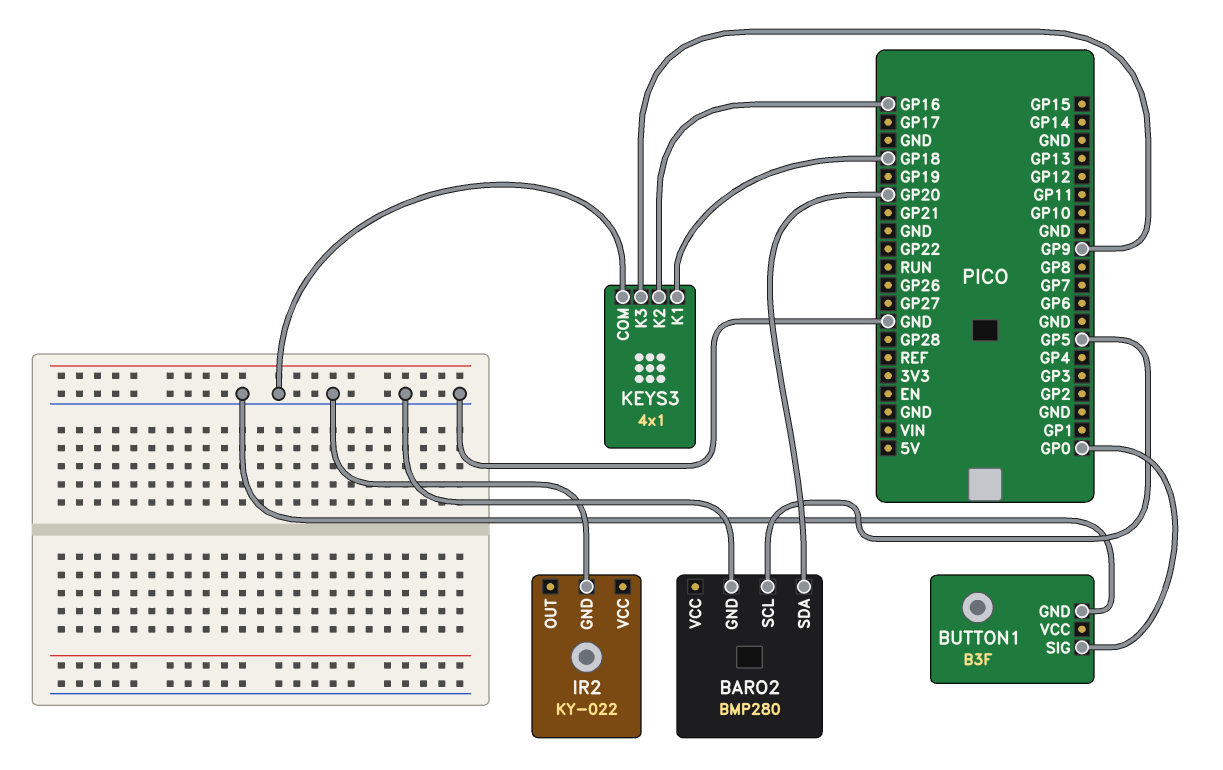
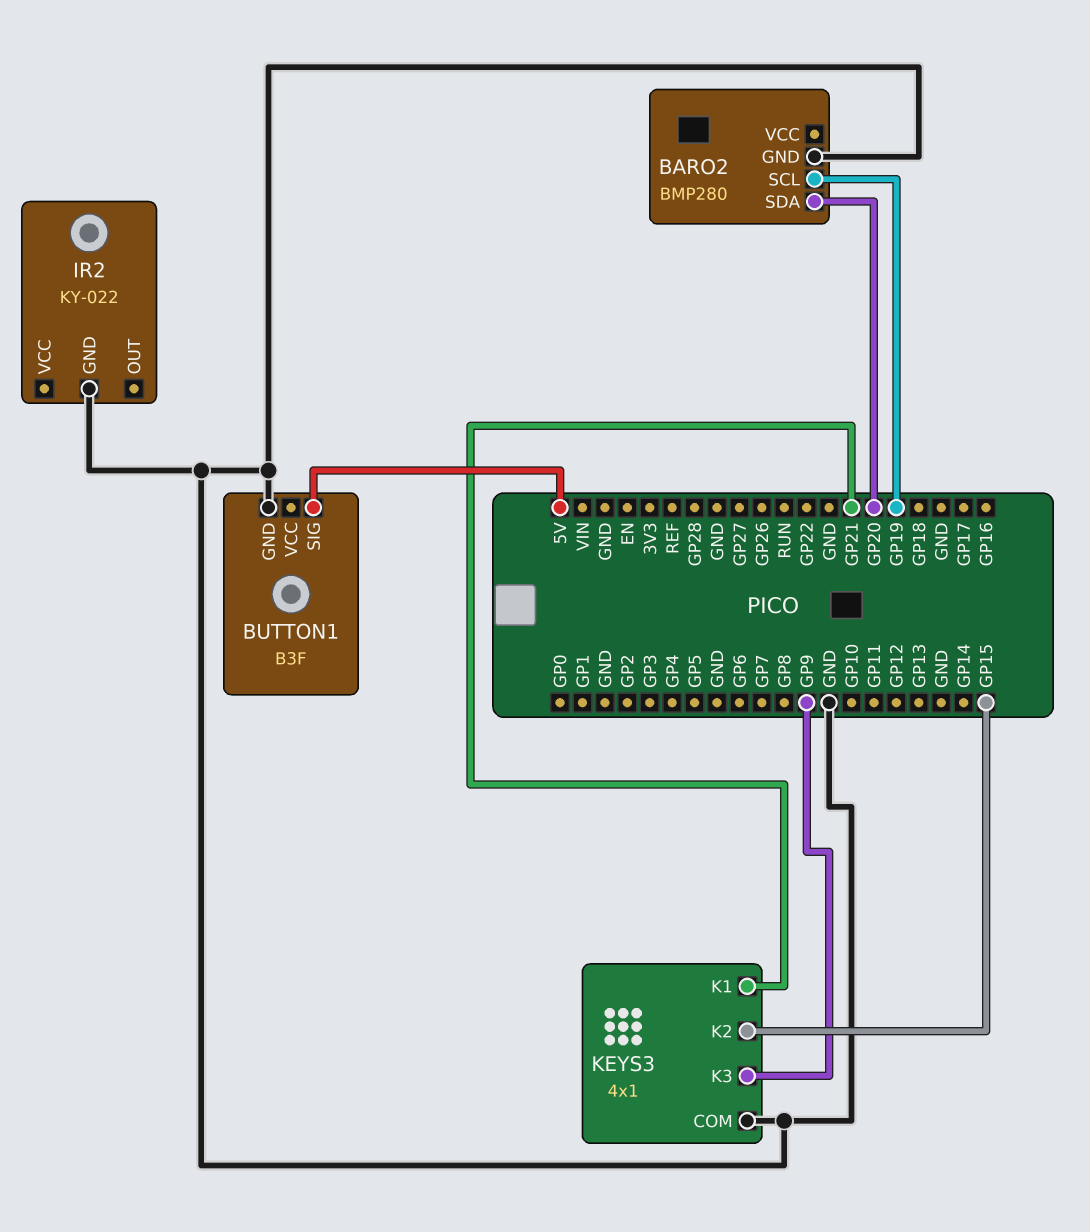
BARO2 pin SCL: GP5 -> GP19
BUTTON1 pin SIG: GP0 -> 5V
KEYS3 pin K1: GP18 -> GP21
KEYS3 pin K2: GP16 -> GP15

